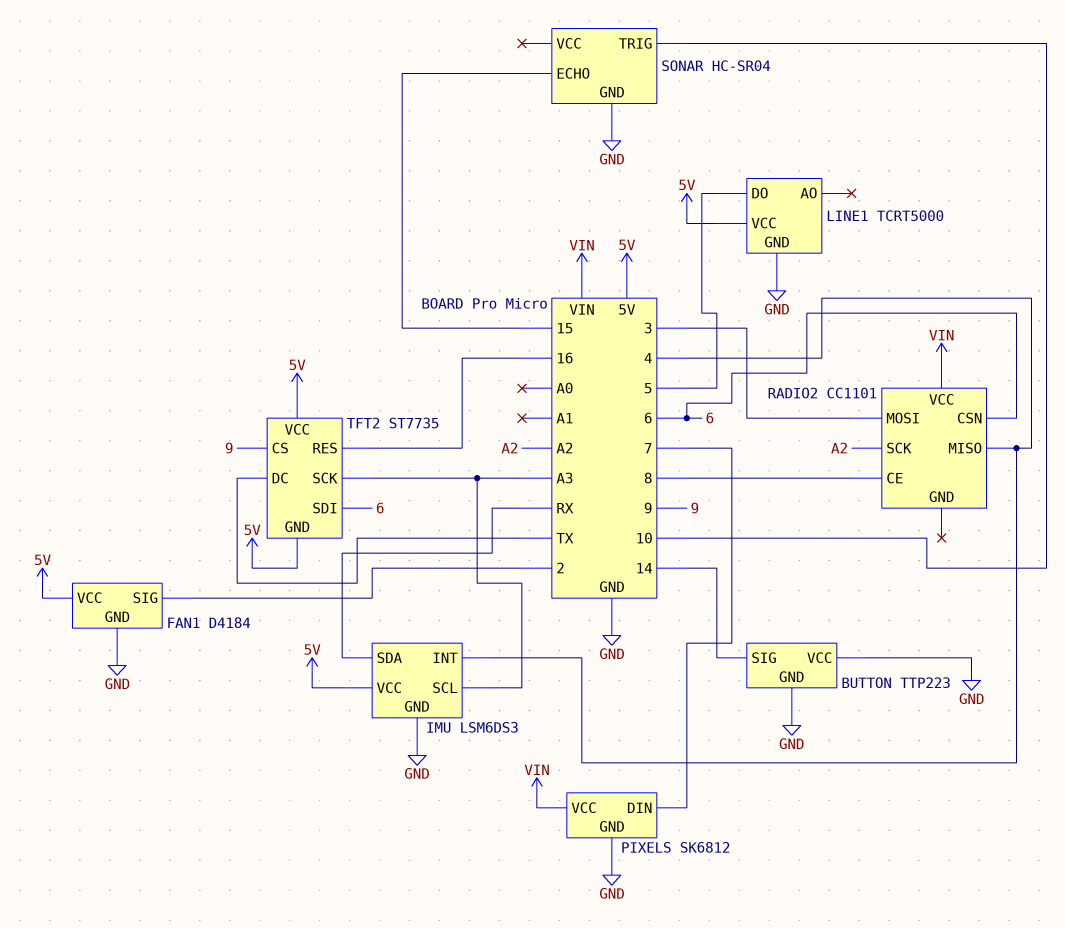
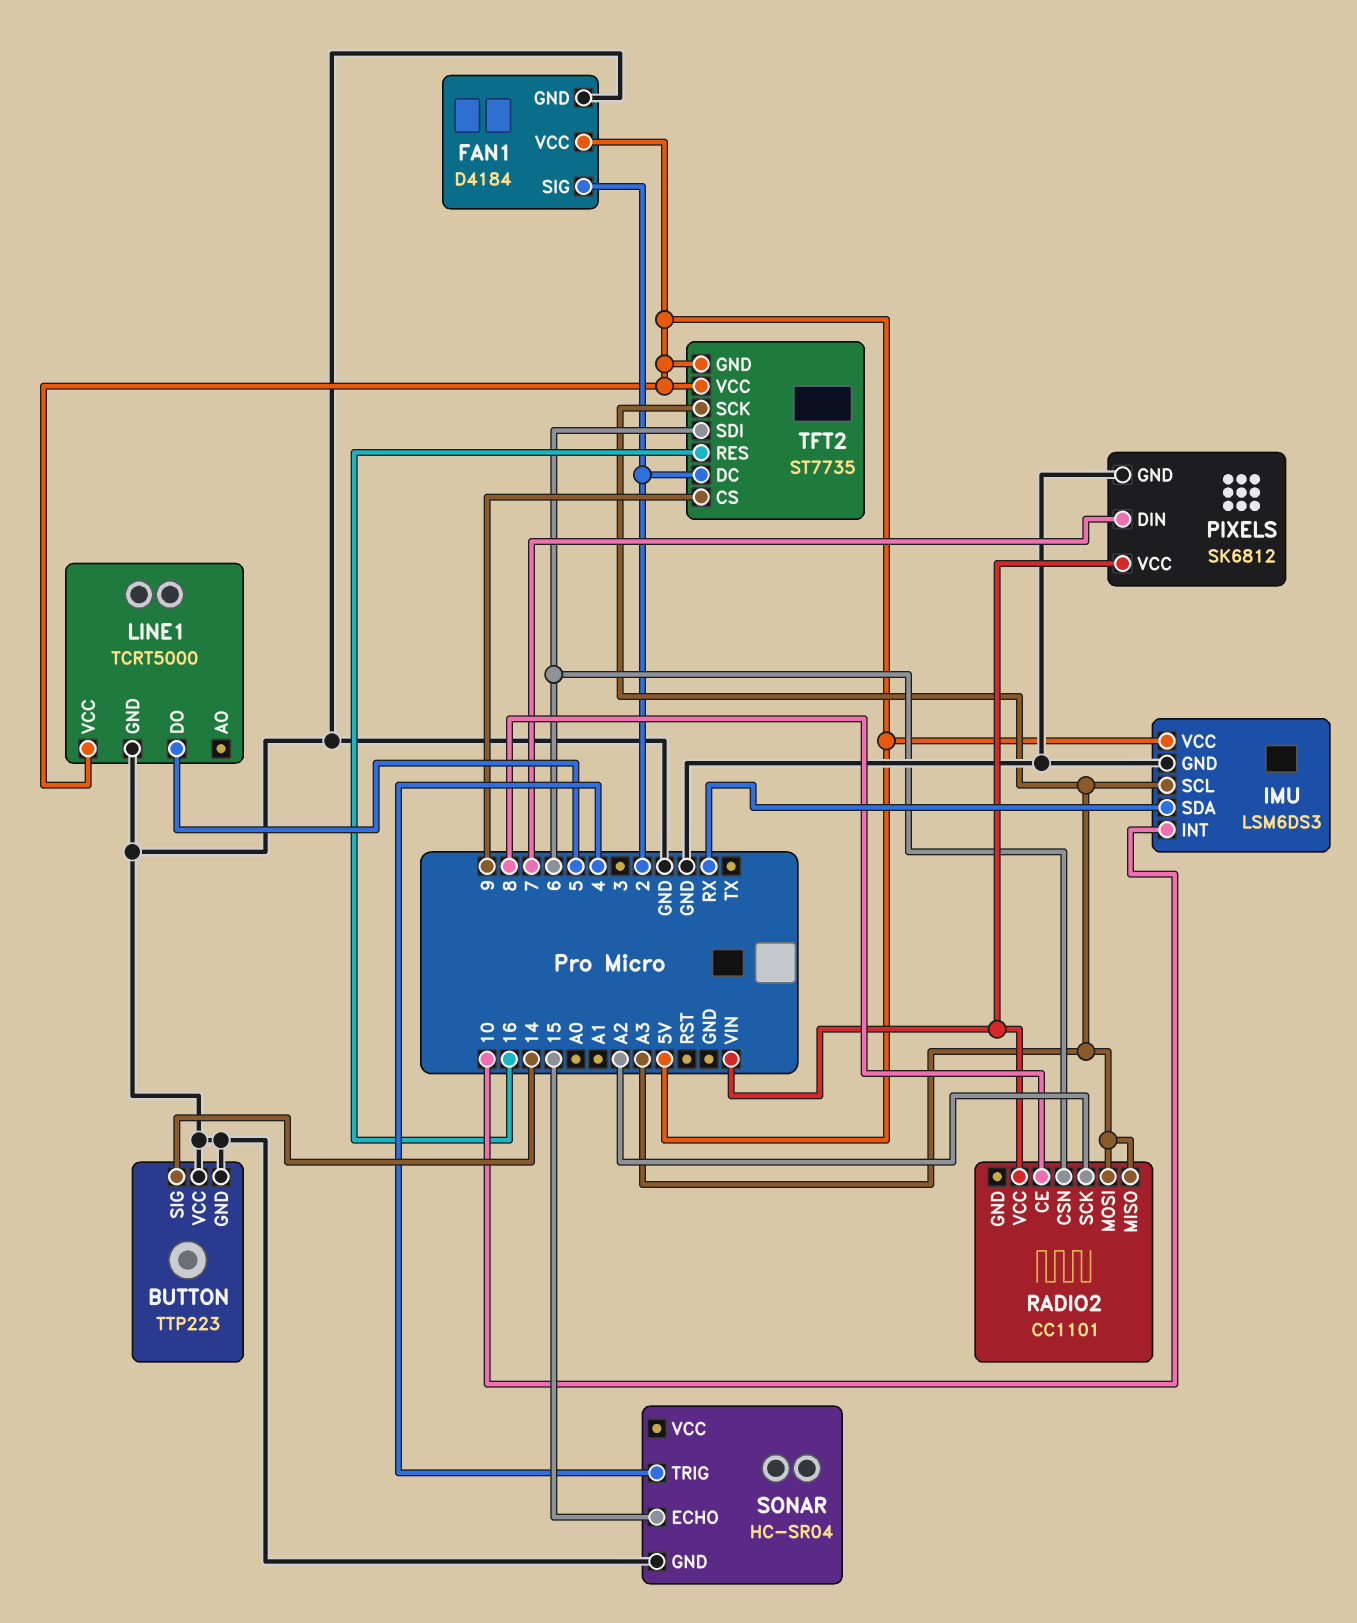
IMU pin INT: 4 -> 10
RADIO2 pin MISO: 4 -> A3
RADIO2 pin MOSI: 3 -> A3
SONAR pin TRIG: 10 -> 4
TFT2 pin DC: TX -> 2

